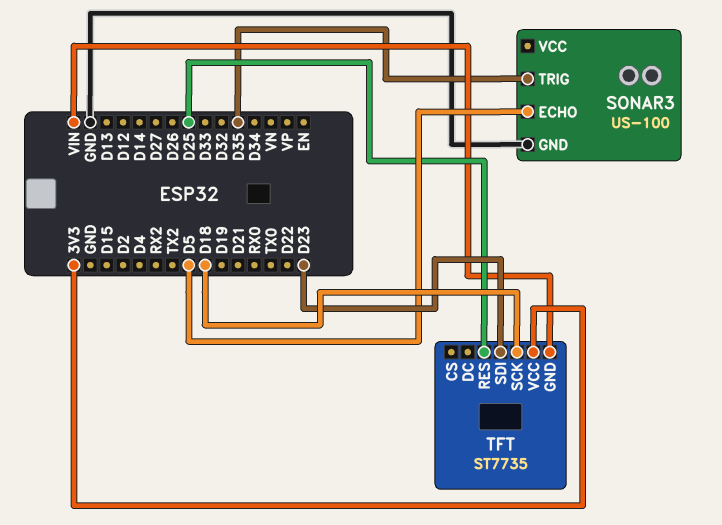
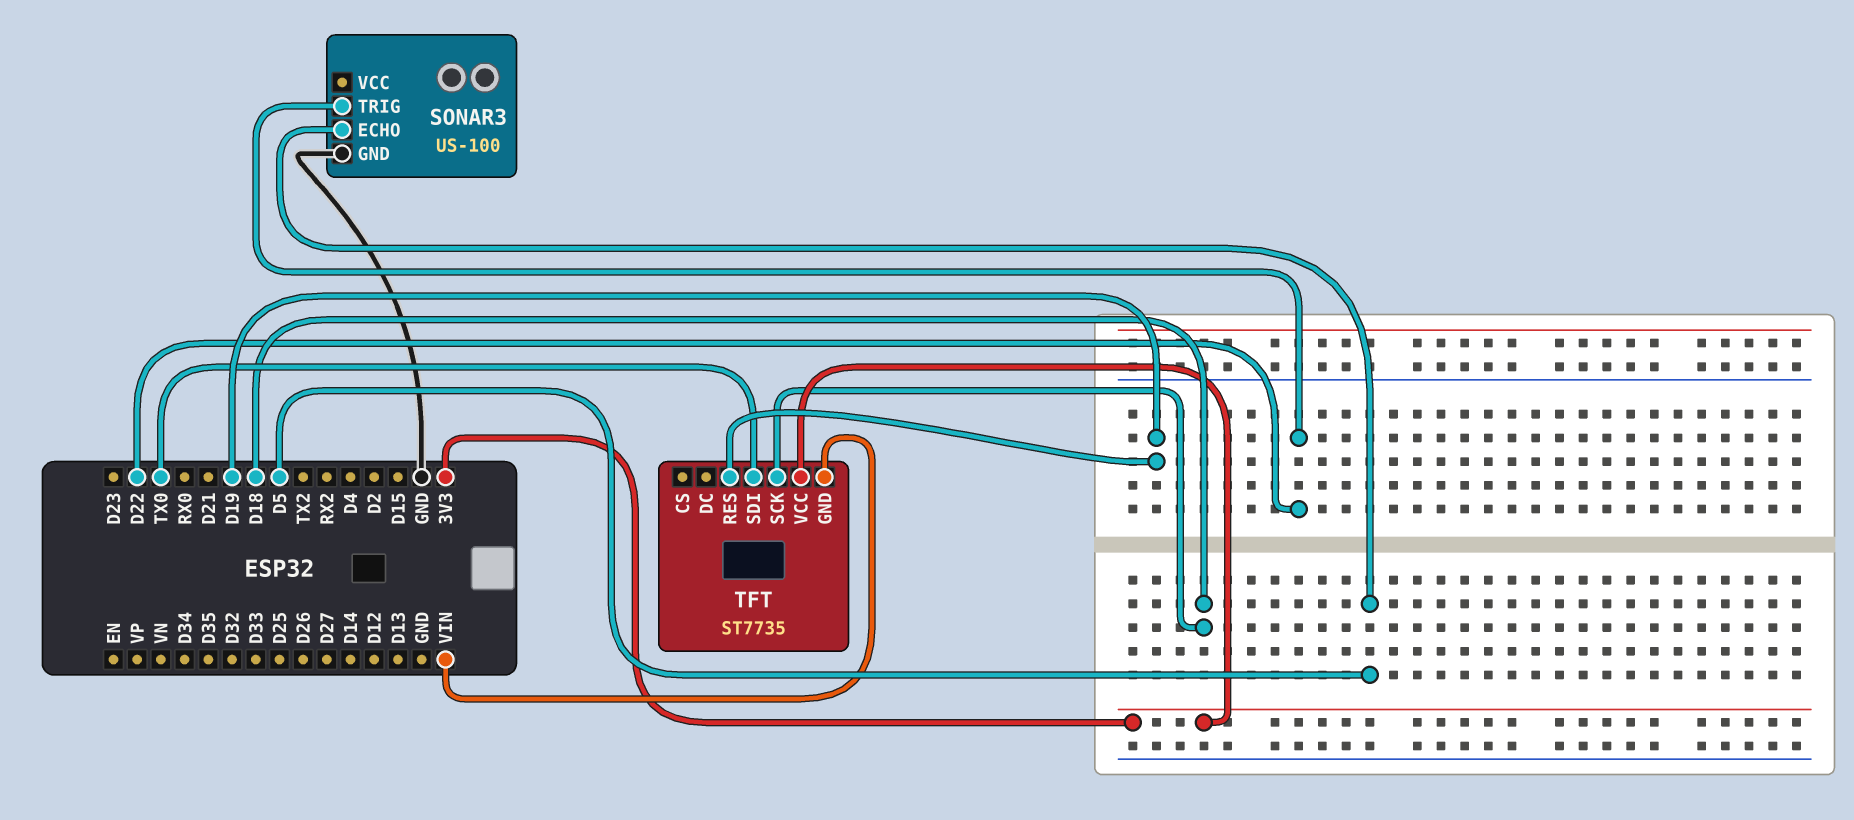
SONAR3 pin TRIG: D35 -> D22
TFT pin RES: D25 -> D19
TFT pin SDI: D23 -> TX0

